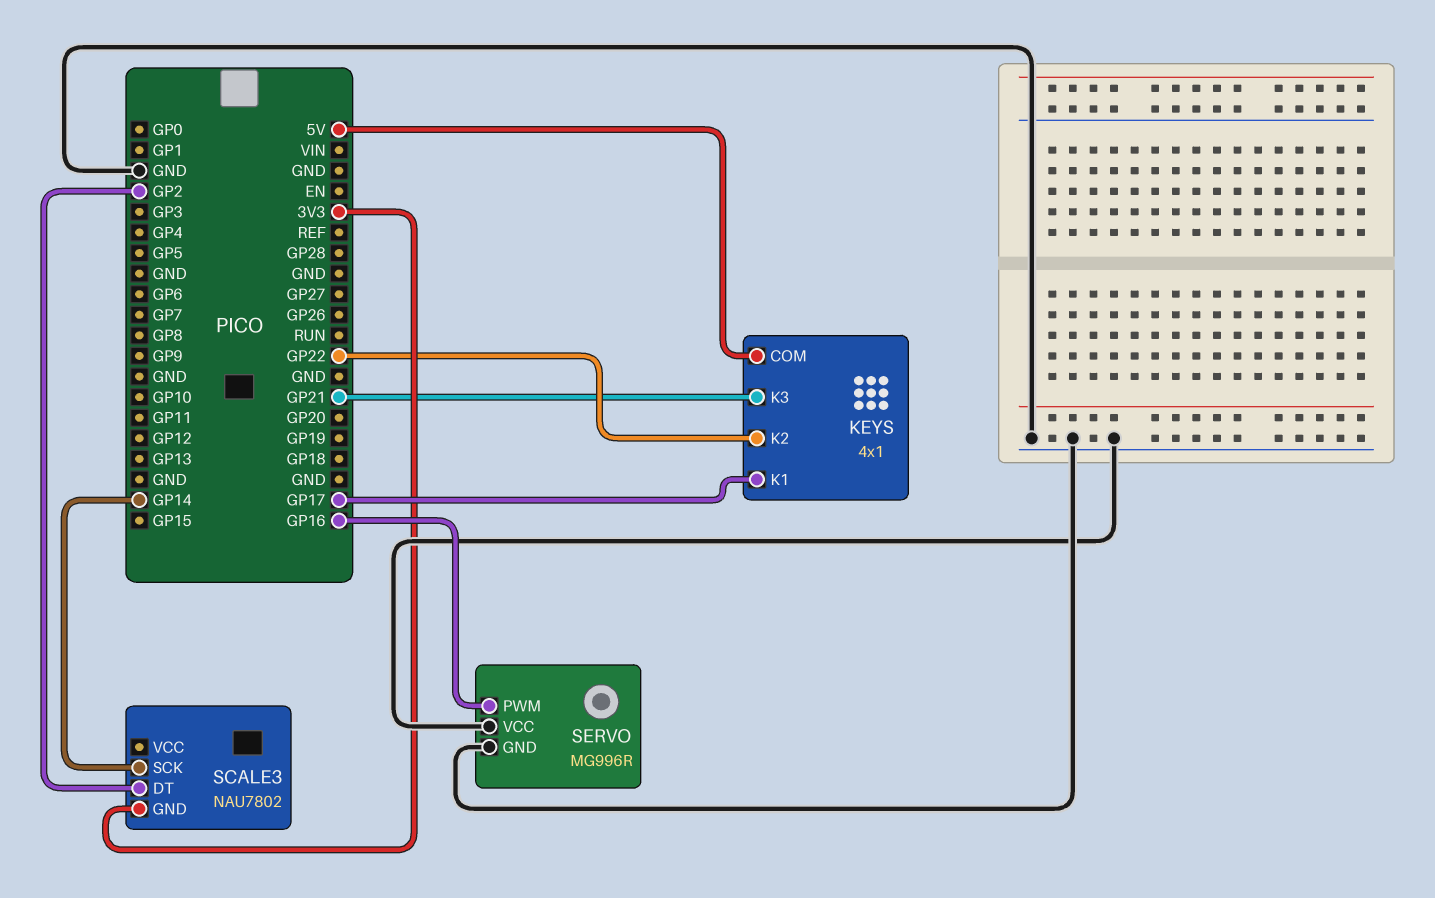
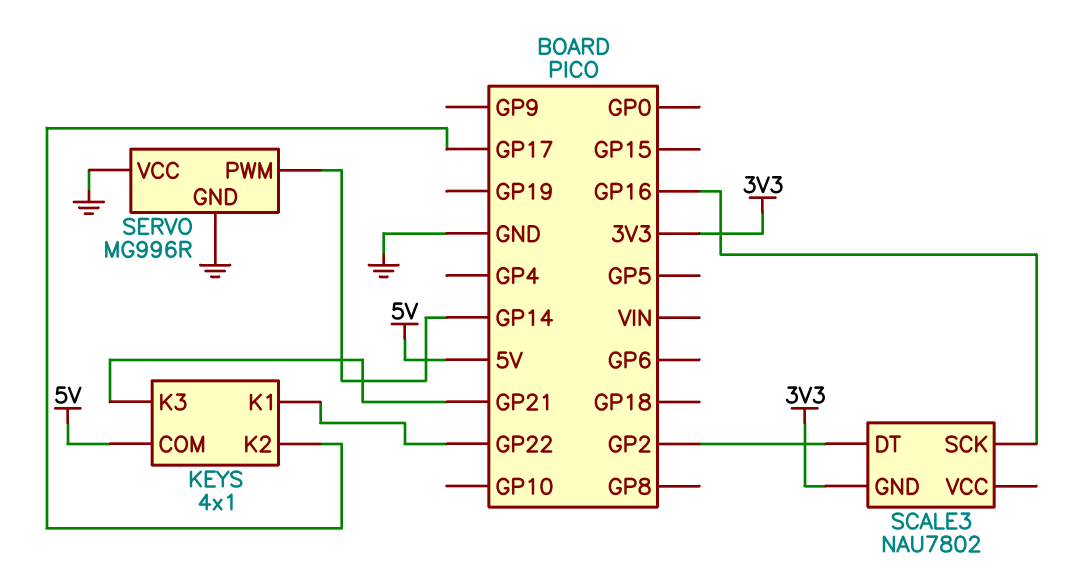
KEYS pin K1: GP17 -> GP22
KEYS pin K2: GP22 -> GP17
SCALE3 pin SCK: GP14 -> GP16
SERVO pin PWM: GP16 -> GP14

